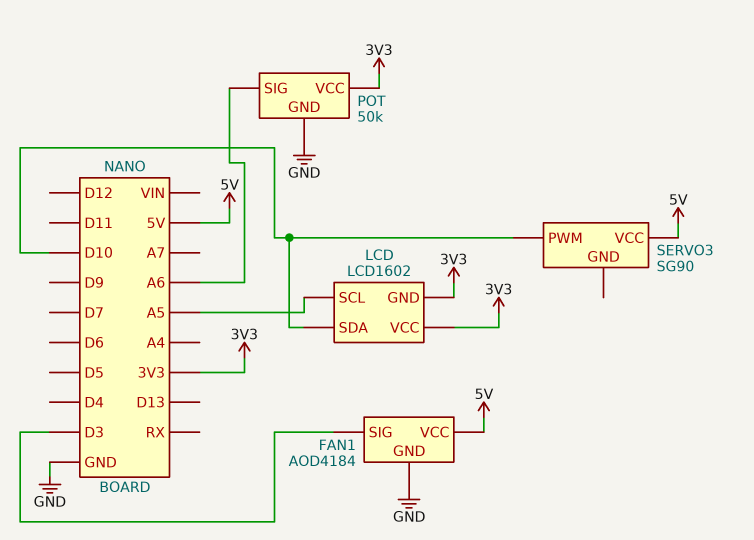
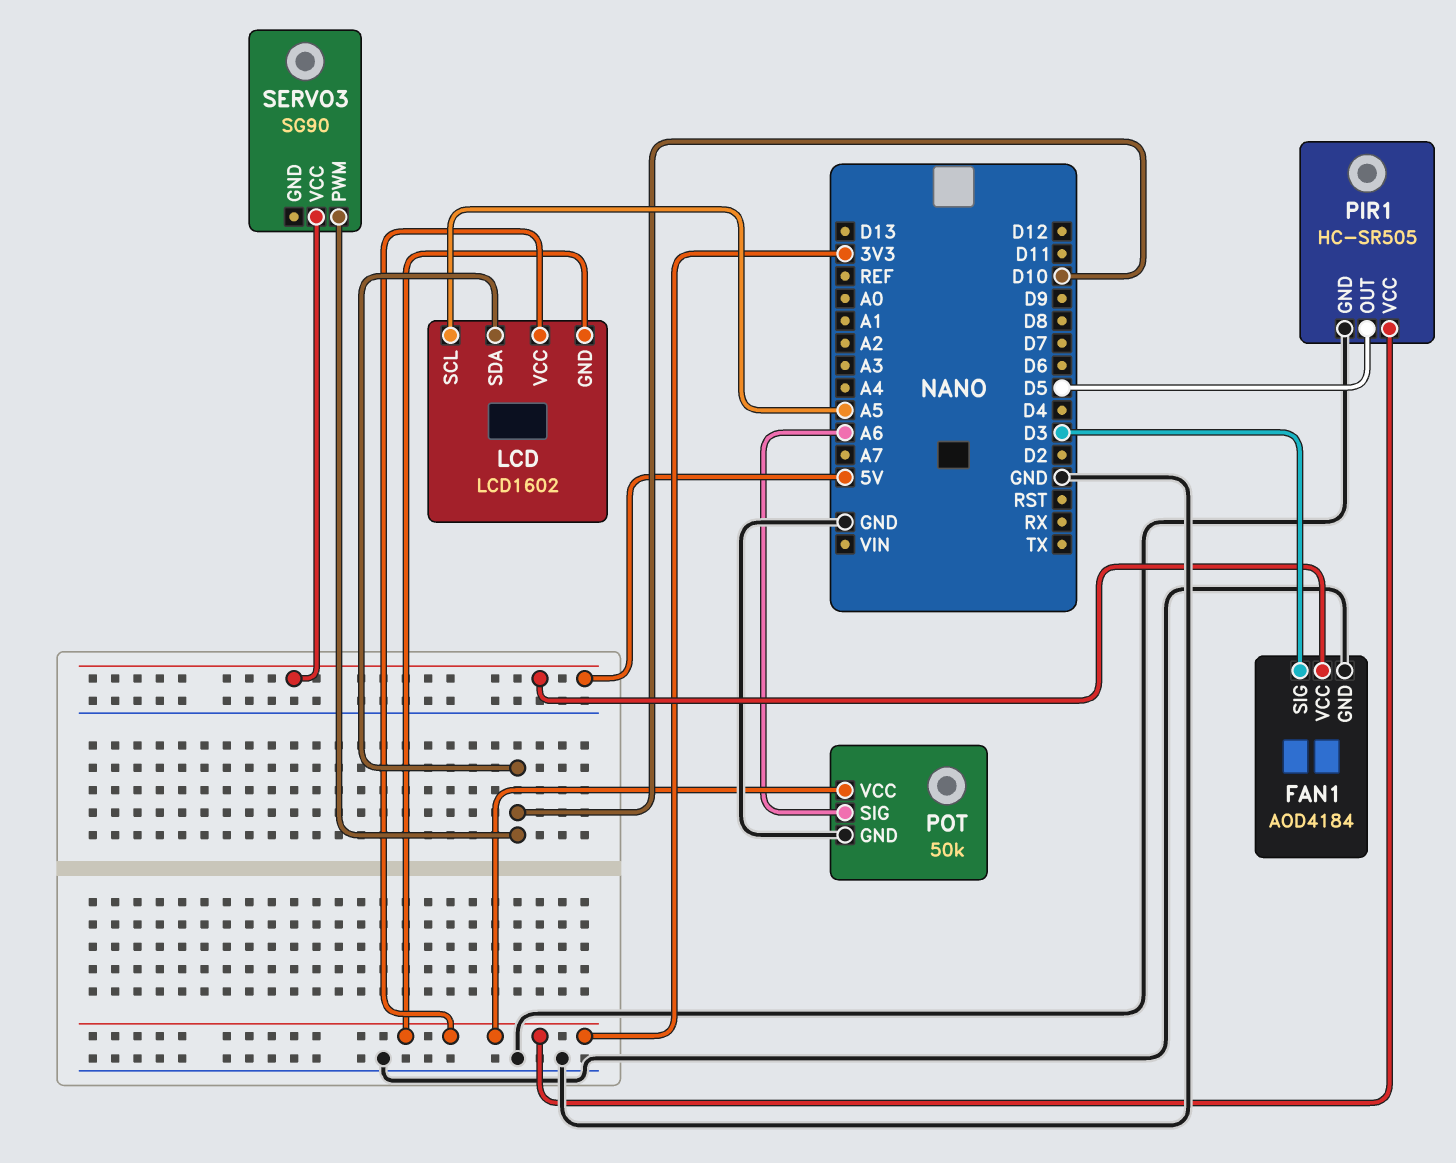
PIR1: none -> HC-SR505
PIR1 pin GND: none -> GND
PIR1 pin OUT: none -> D5
PIR1 pin VCC: none -> 3V3

